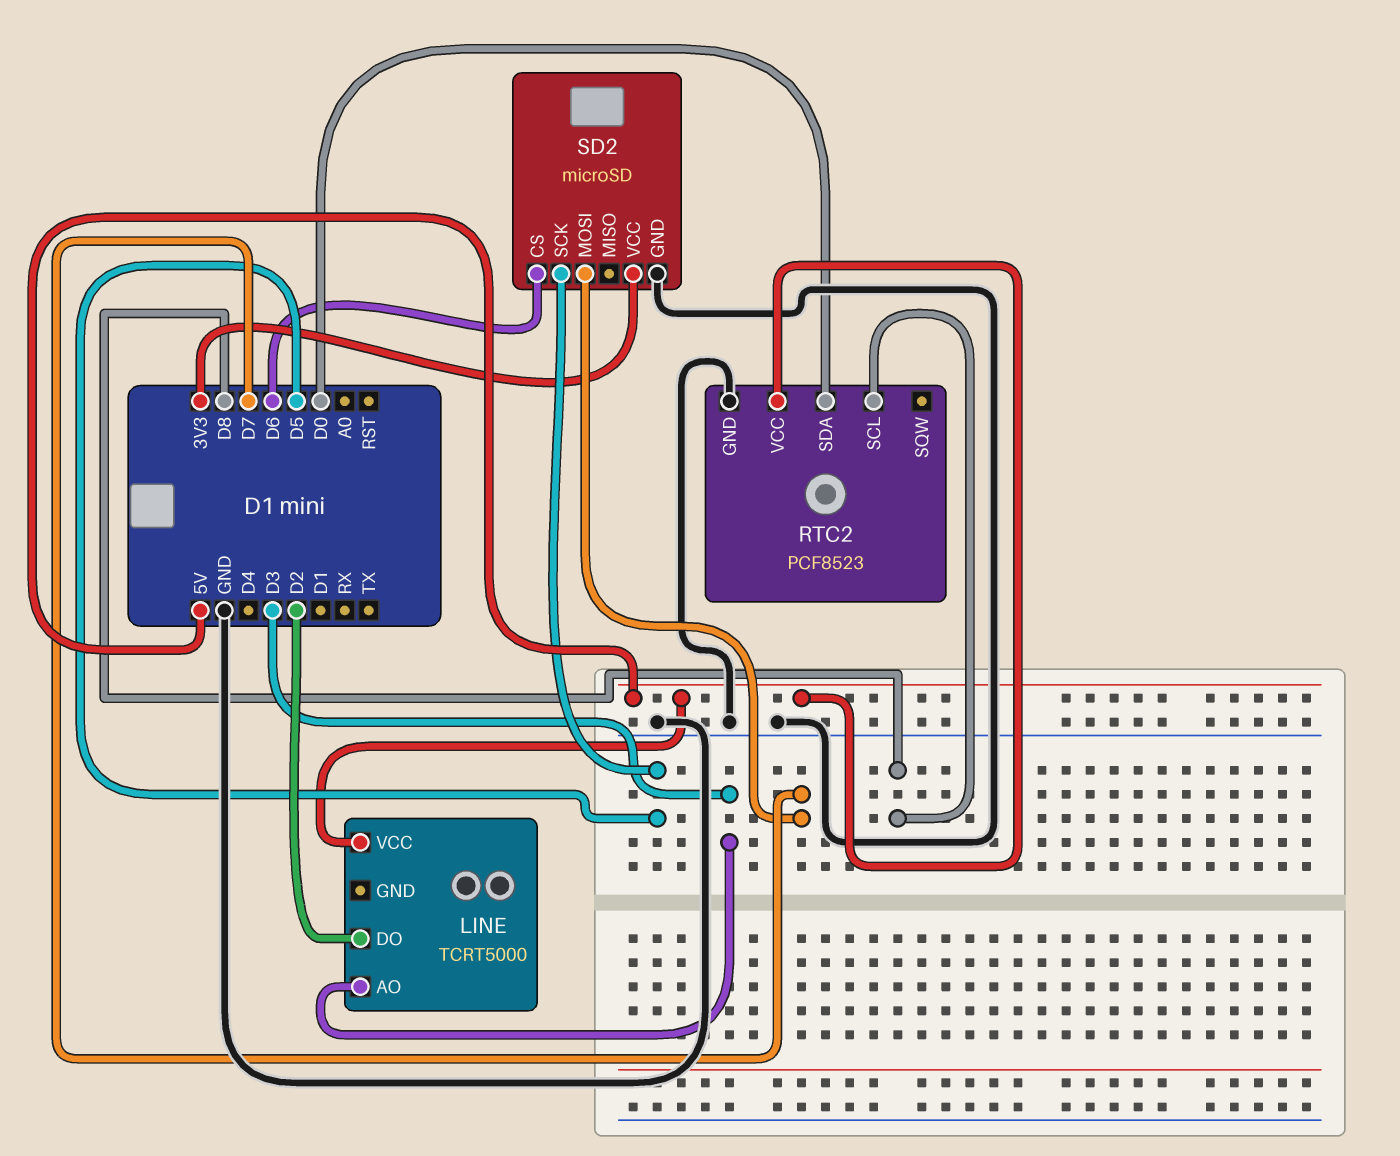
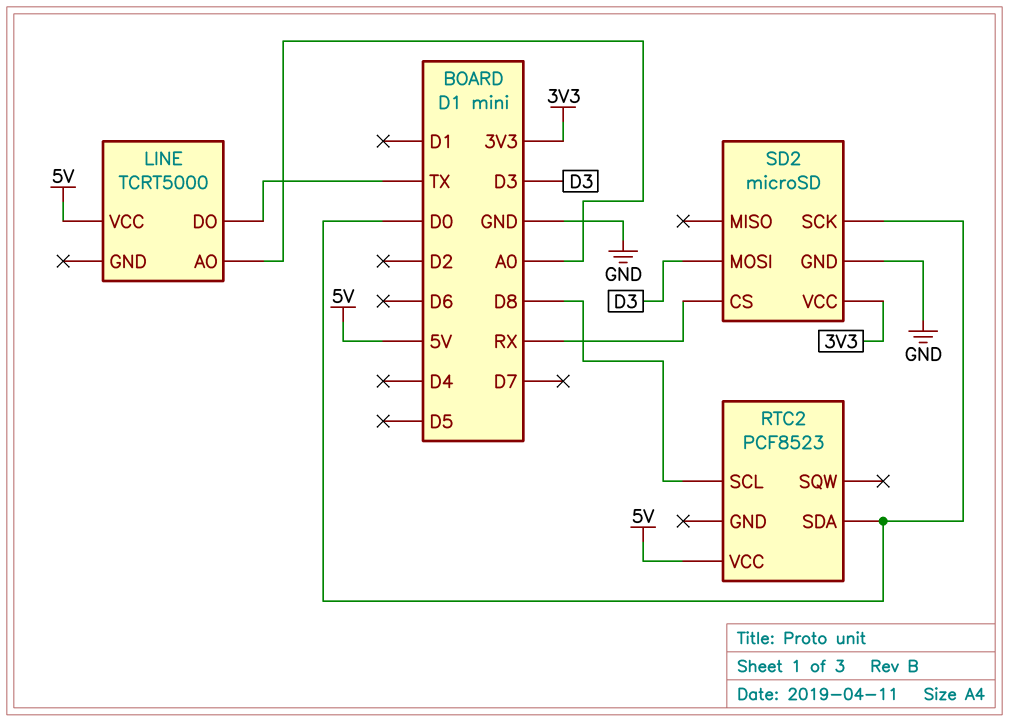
LINE pin AO: D3 -> A0
LINE pin DO: D2 -> TX
RTC2 pin GND: GND -> none
SD2 pin CS: D6 -> RX
SD2 pin MOSI: D7 -> D3
SD2 pin SCK: D5 -> D0

